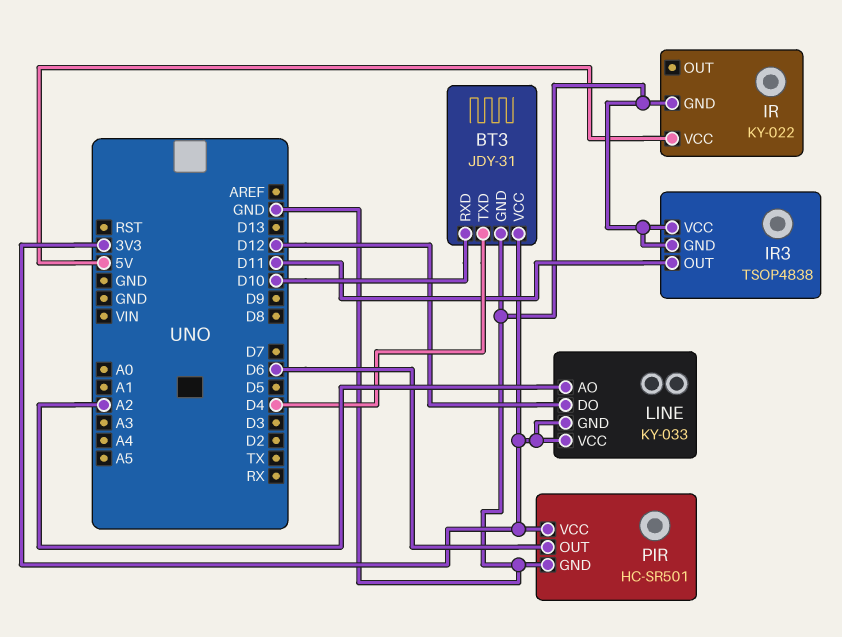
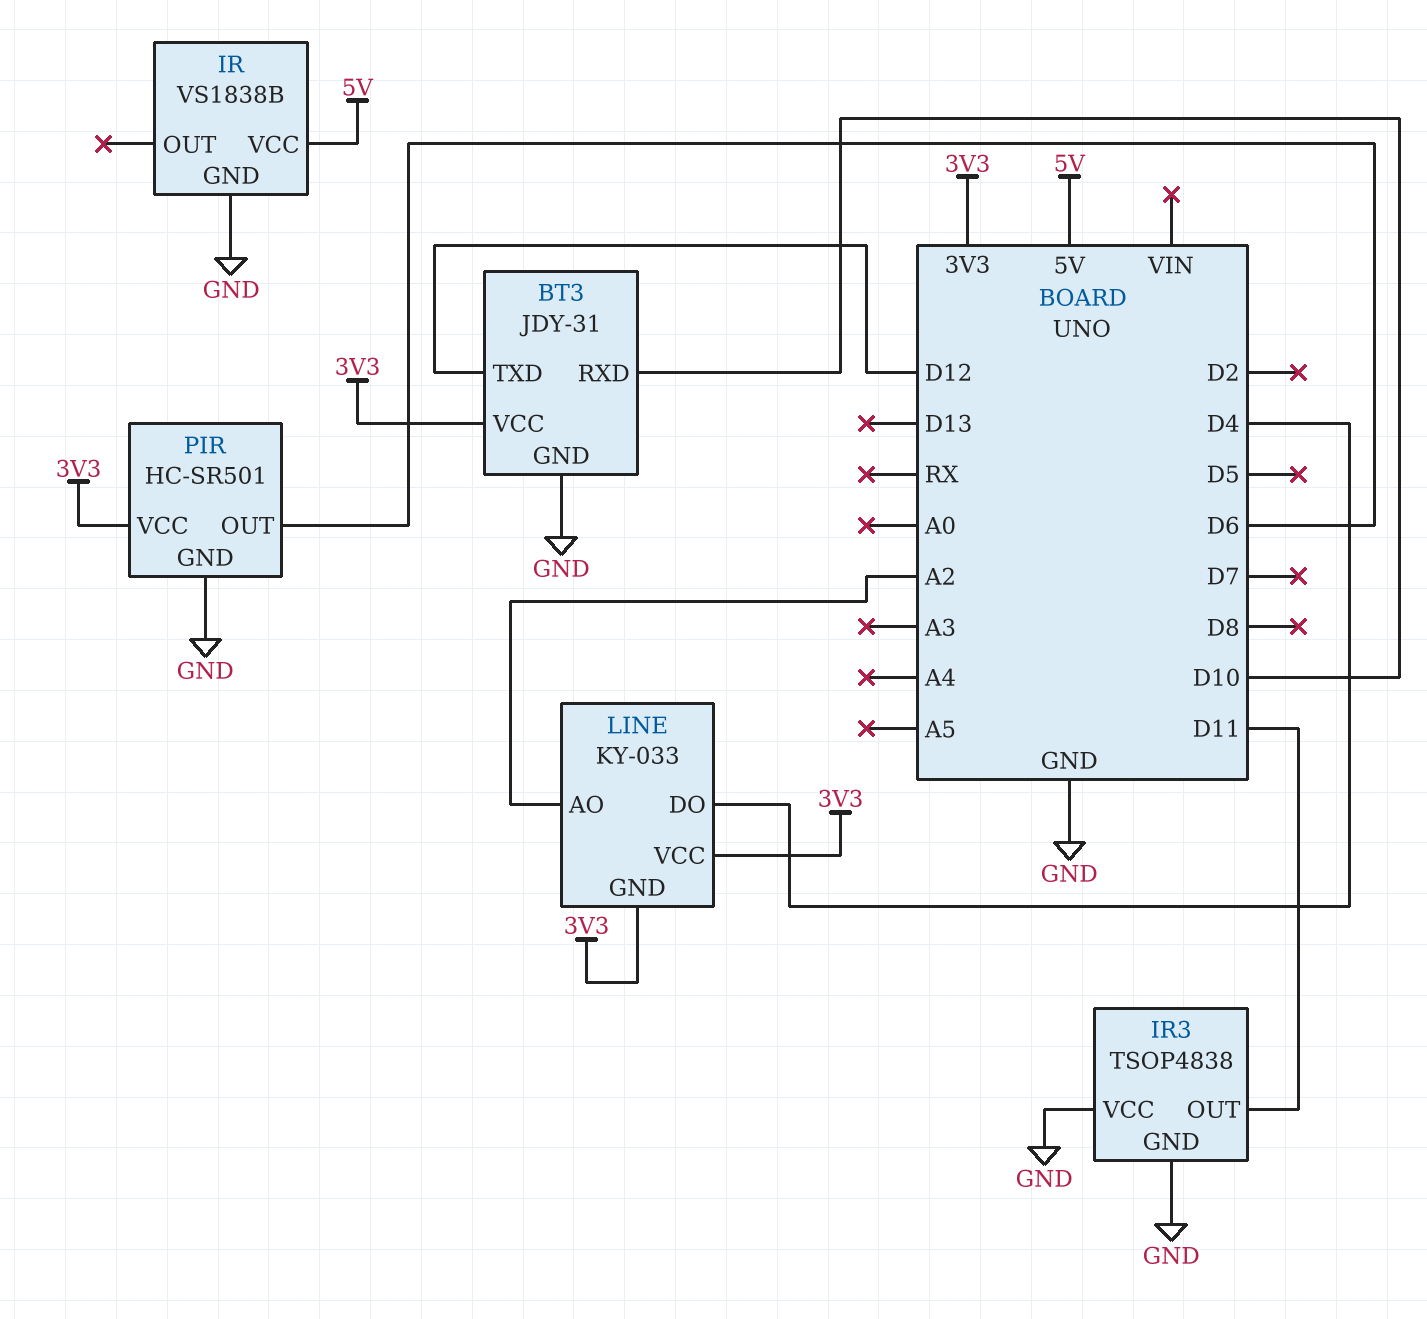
BT3 pin TXD: D4 -> D12
IR: KY-022 -> VS1838B
LINE pin DO: D12 -> D4

